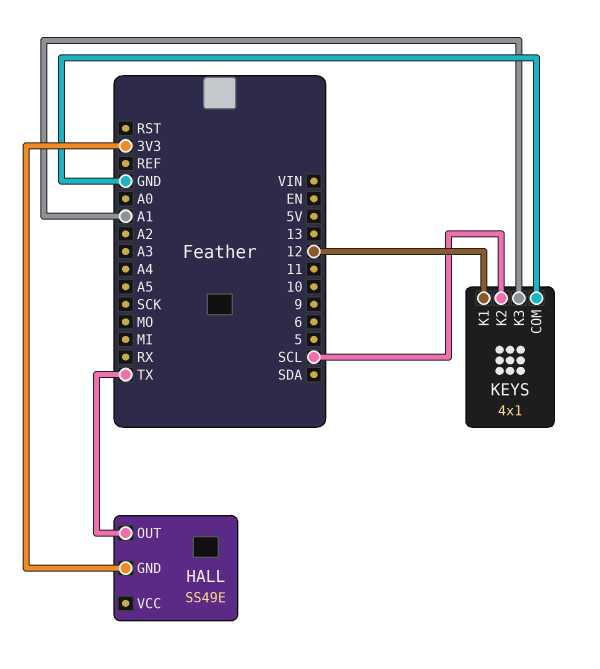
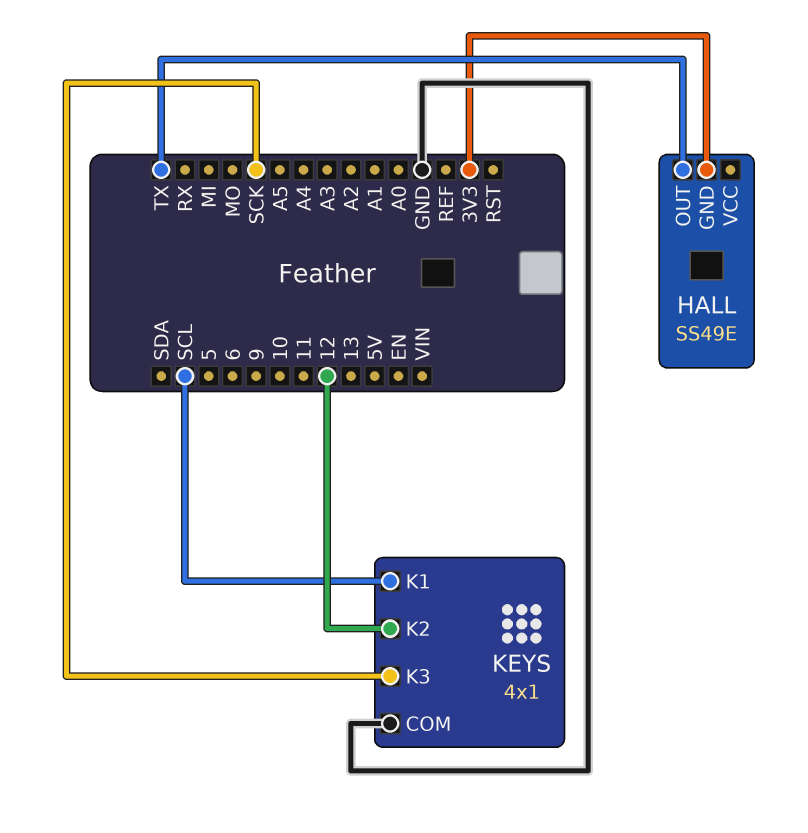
KEYS pin K1: 12 -> SCL
KEYS pin K2: SCL -> 12
KEYS pin K3: A1 -> SCK

